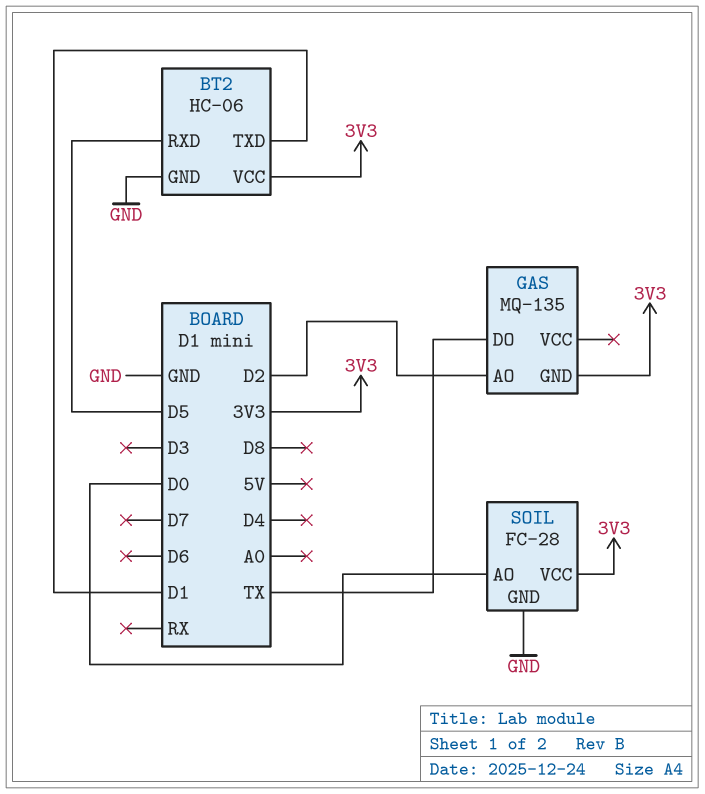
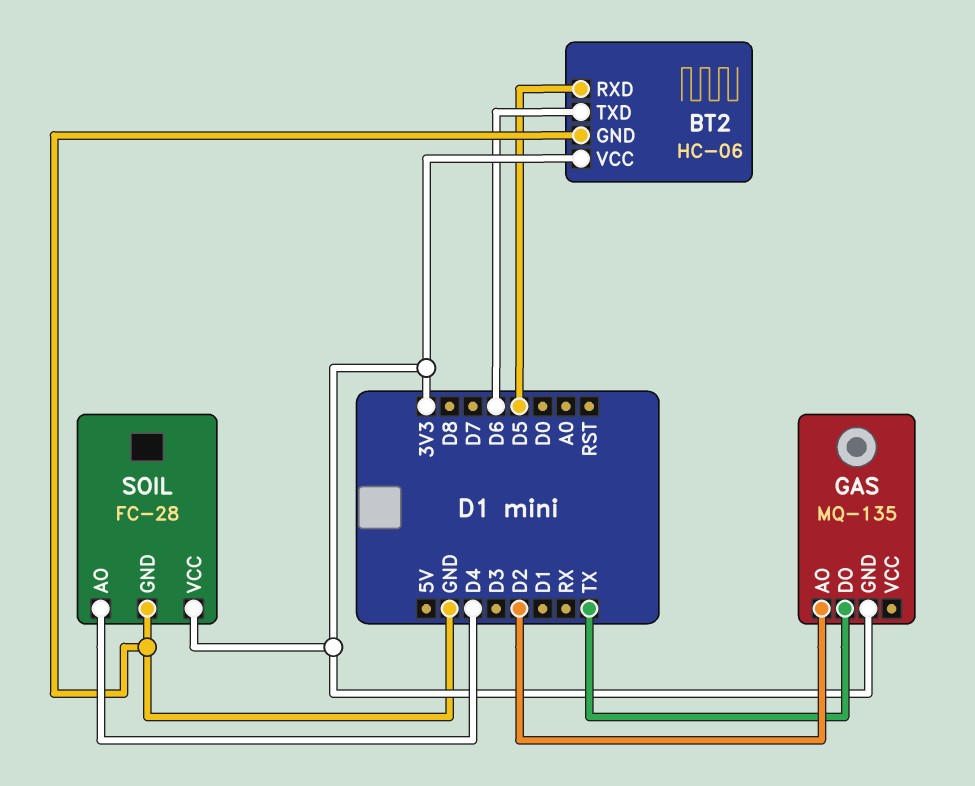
BT2 pin TXD: D1 -> D6
SOIL pin AO: D0 -> D4

